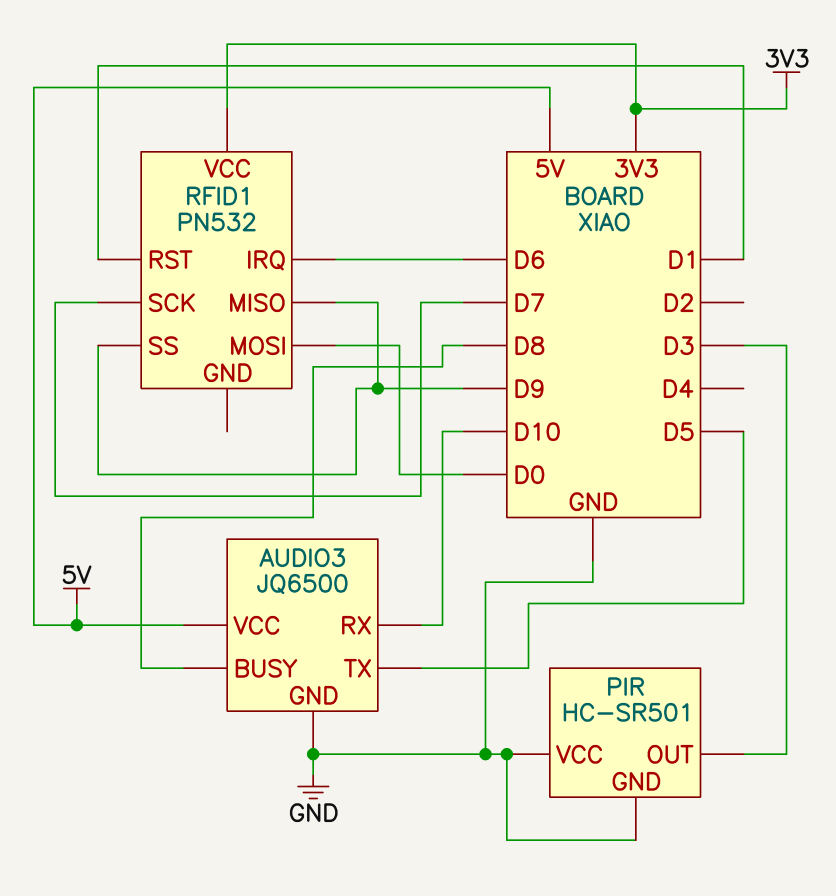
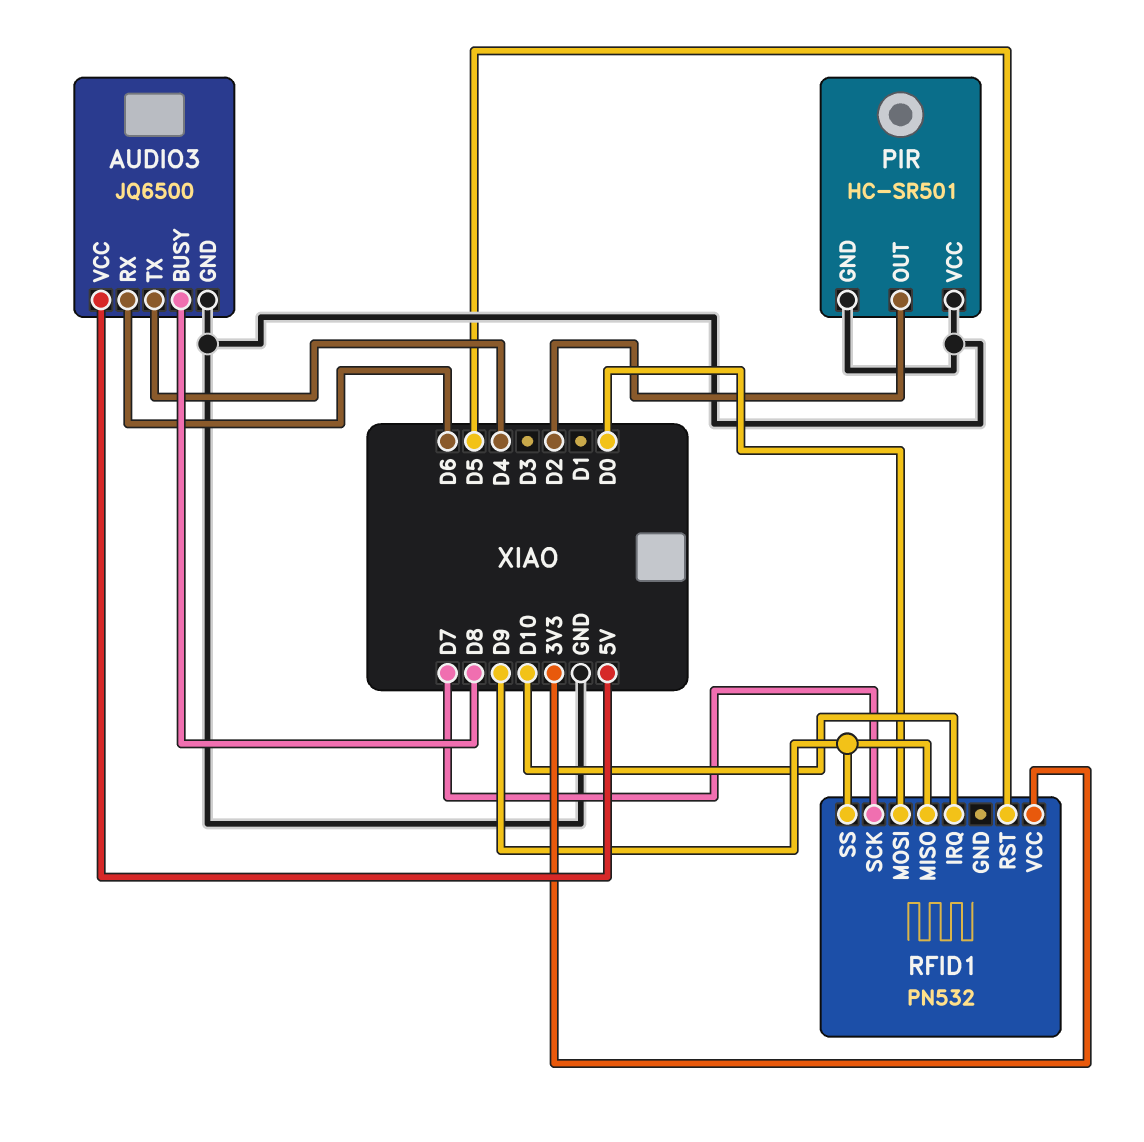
AUDIO3 pin RX: D10 -> D6
AUDIO3 pin TX: D5 -> D4
PIR pin OUT: D3 -> D2
RFID1 pin IRQ: D6 -> D10
RFID1 pin RST: D1 -> D5

